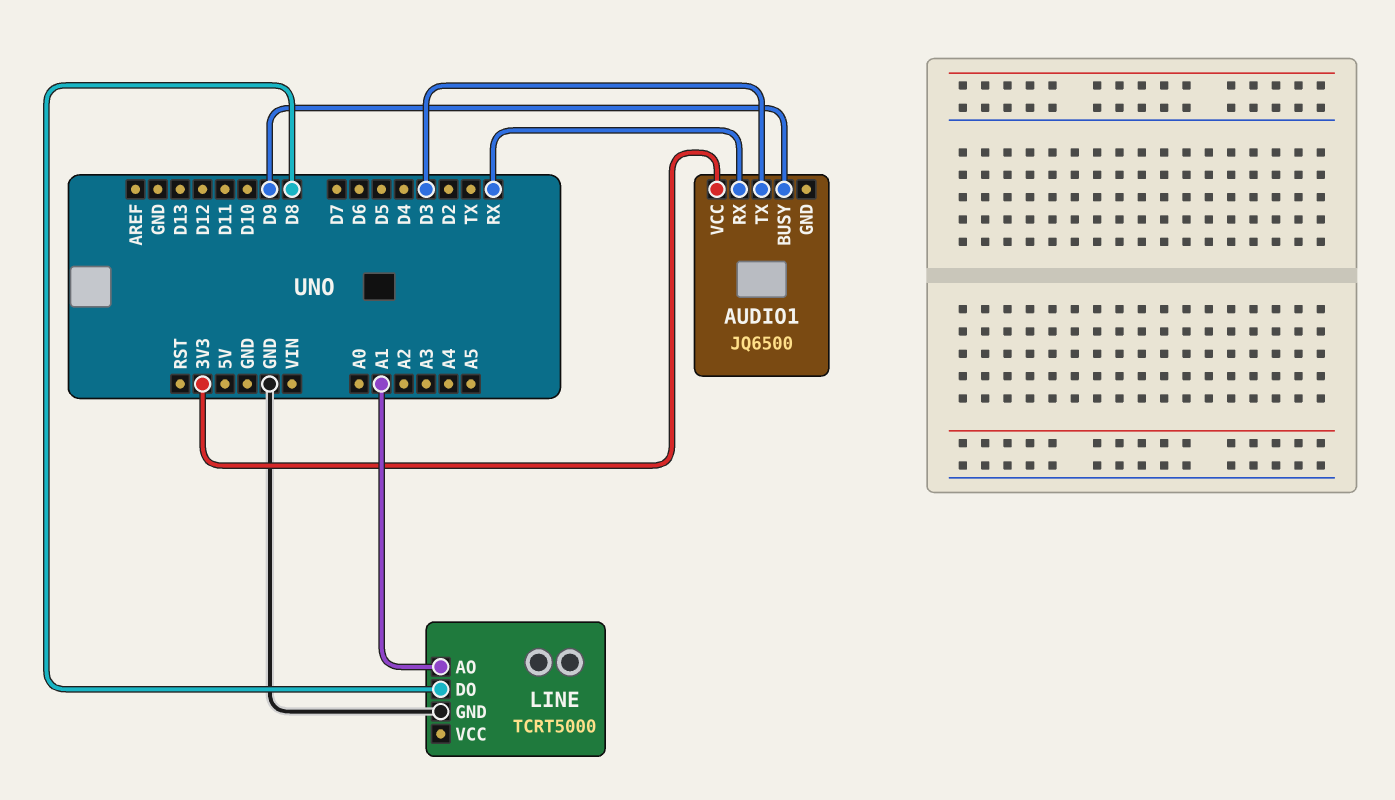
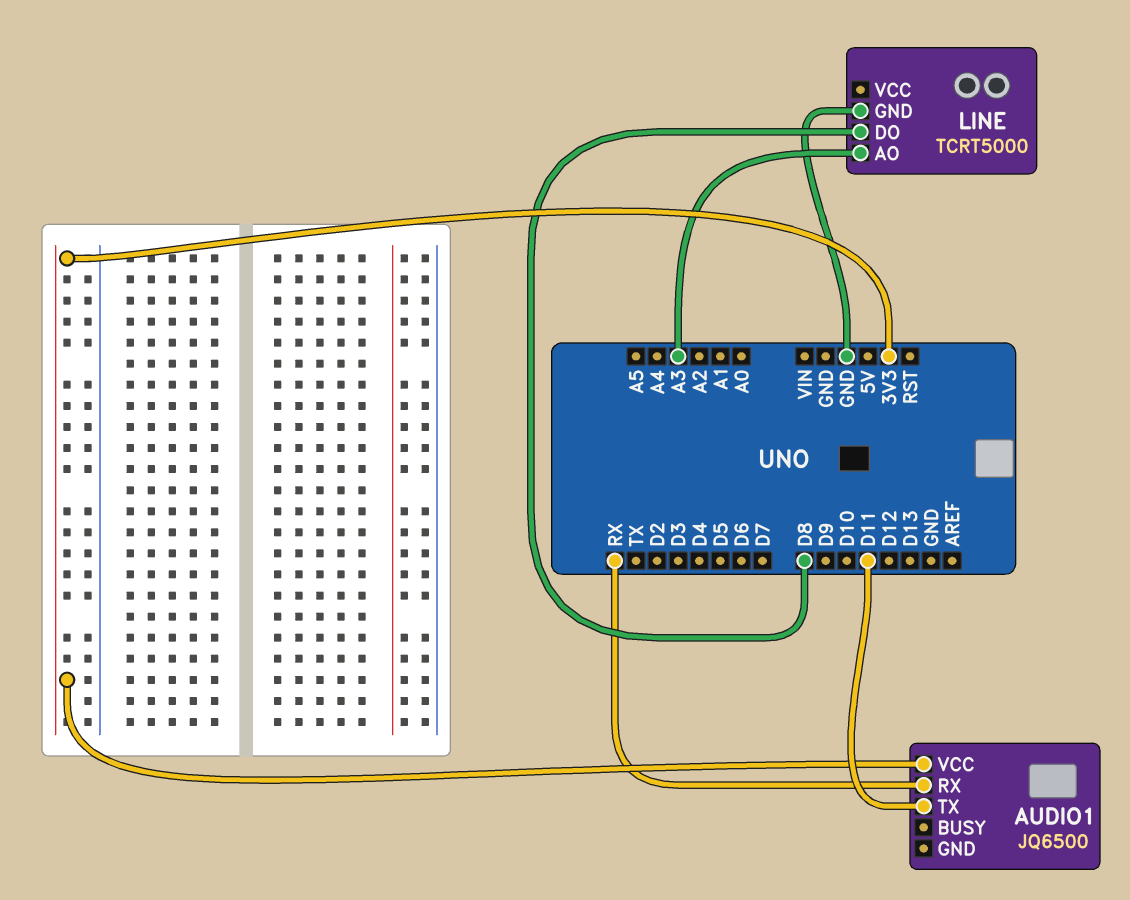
AUDIO1 pin BUSY: D9 -> none
AUDIO1 pin TX: D3 -> D11
LINE pin AO: A1 -> A3

